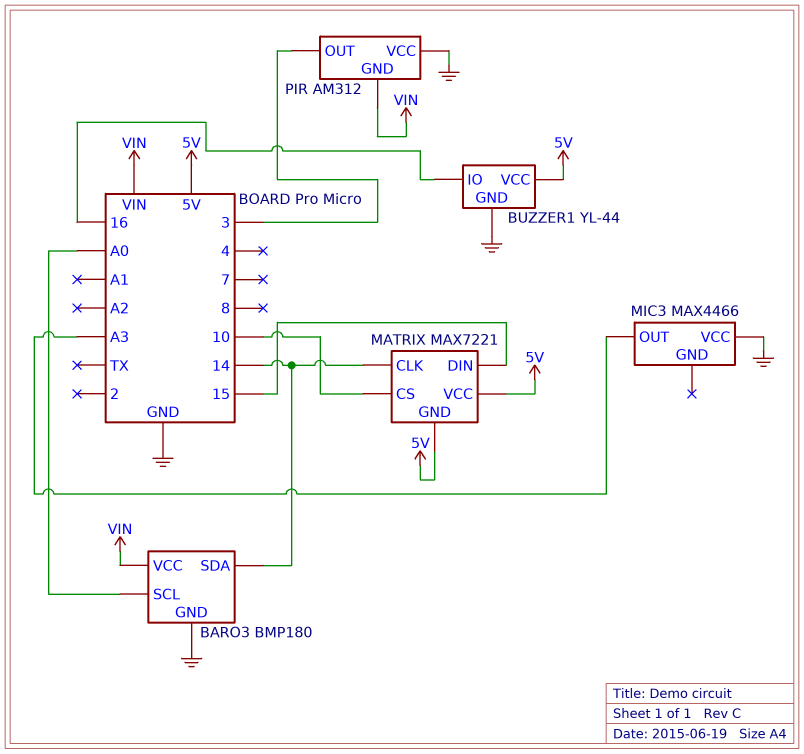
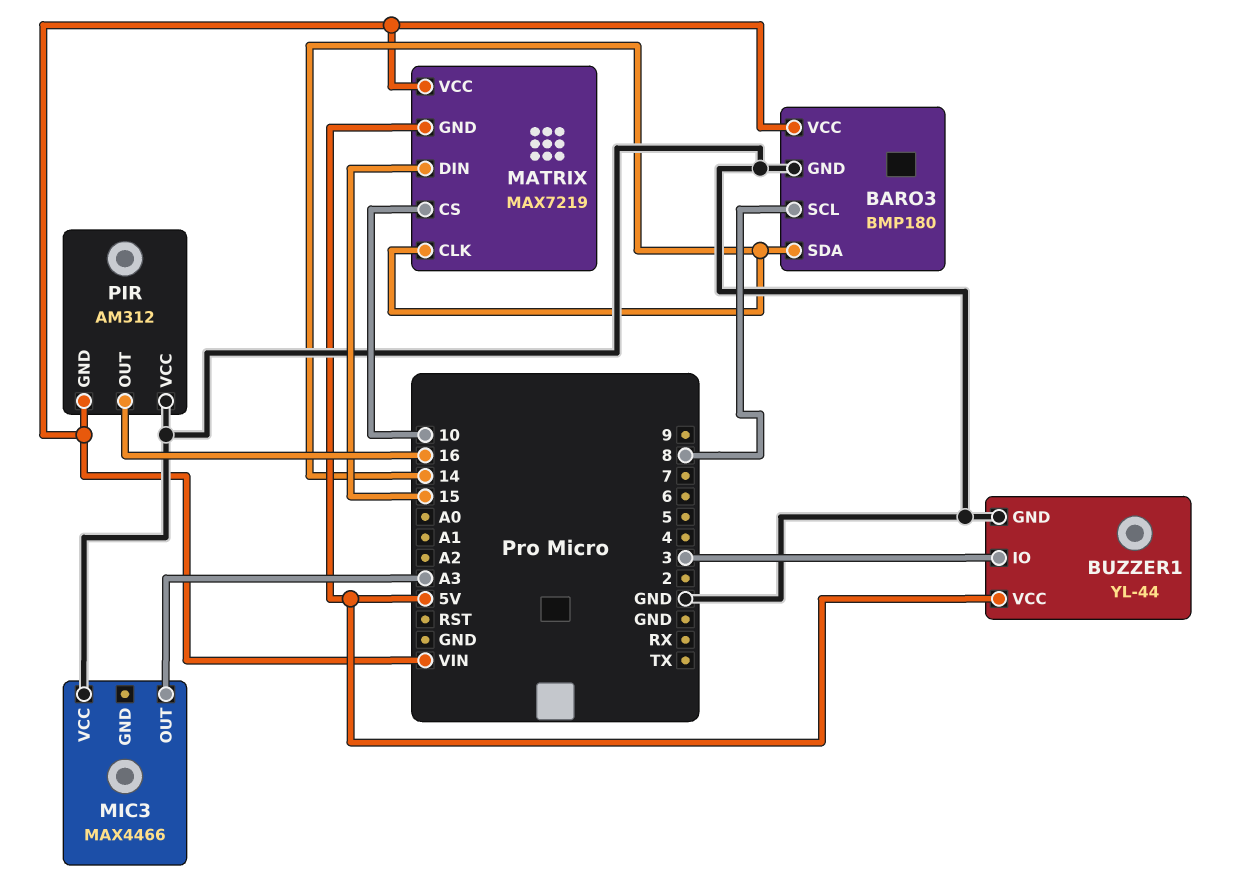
BARO3 pin SCL: A0 -> 8
BUZZER1 pin IO: 16 -> 3
MATRIX: MAX7221 -> MAX7219
MATRIX pin VCC: 5V -> VIN
PIR pin OUT: 3 -> 16

